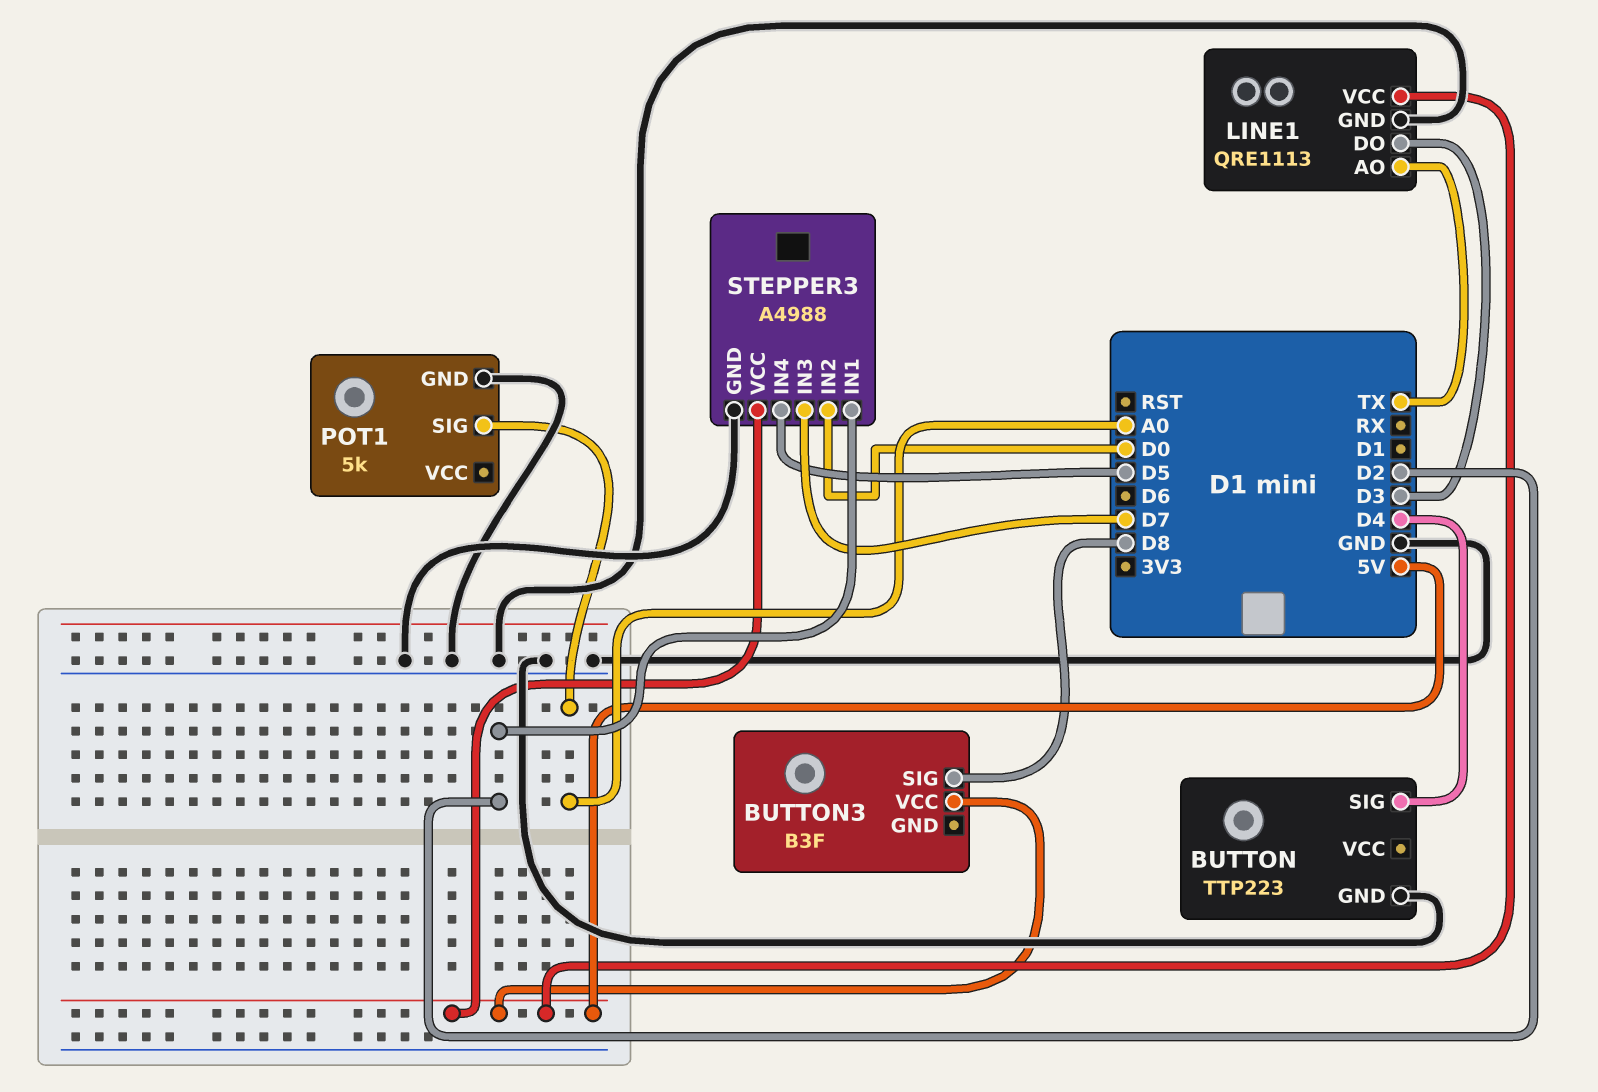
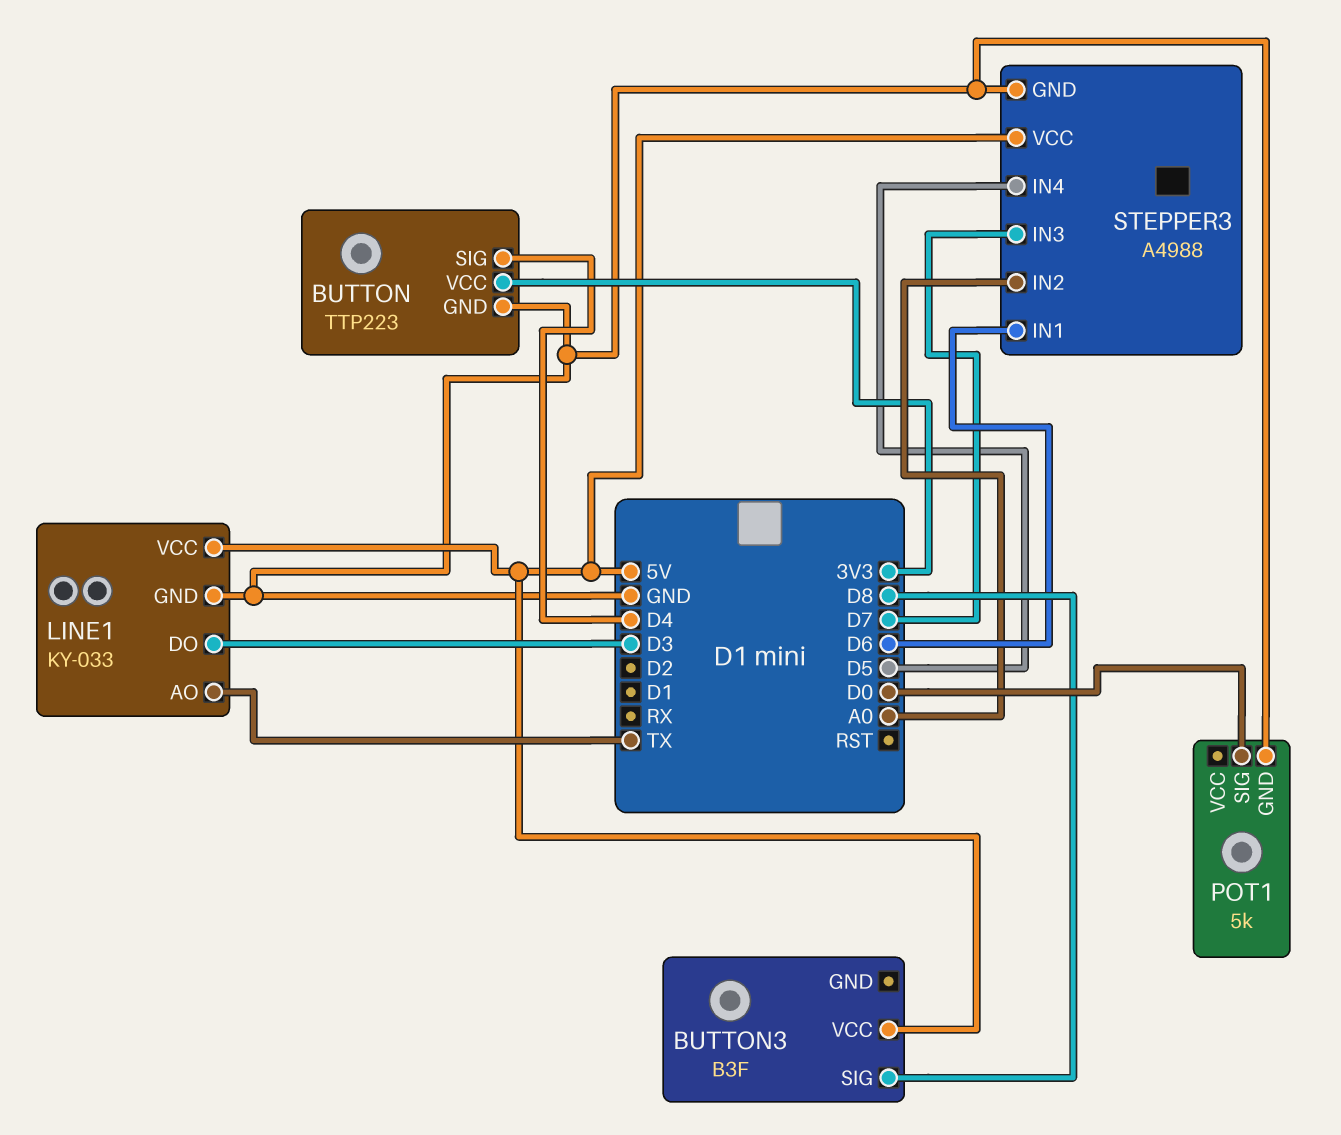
BUTTON pin VCC: none -> 3V3
LINE1: QRE1113 -> KY-033
POT1 pin SIG: A0 -> D0
STEPPER3 pin IN1: D2 -> D6
STEPPER3 pin IN2: D0 -> A0

